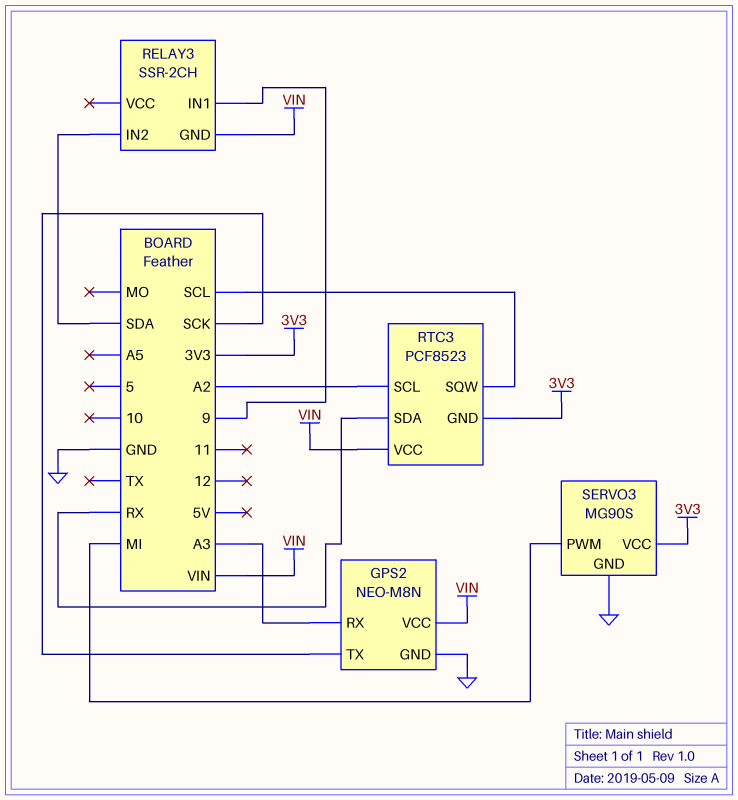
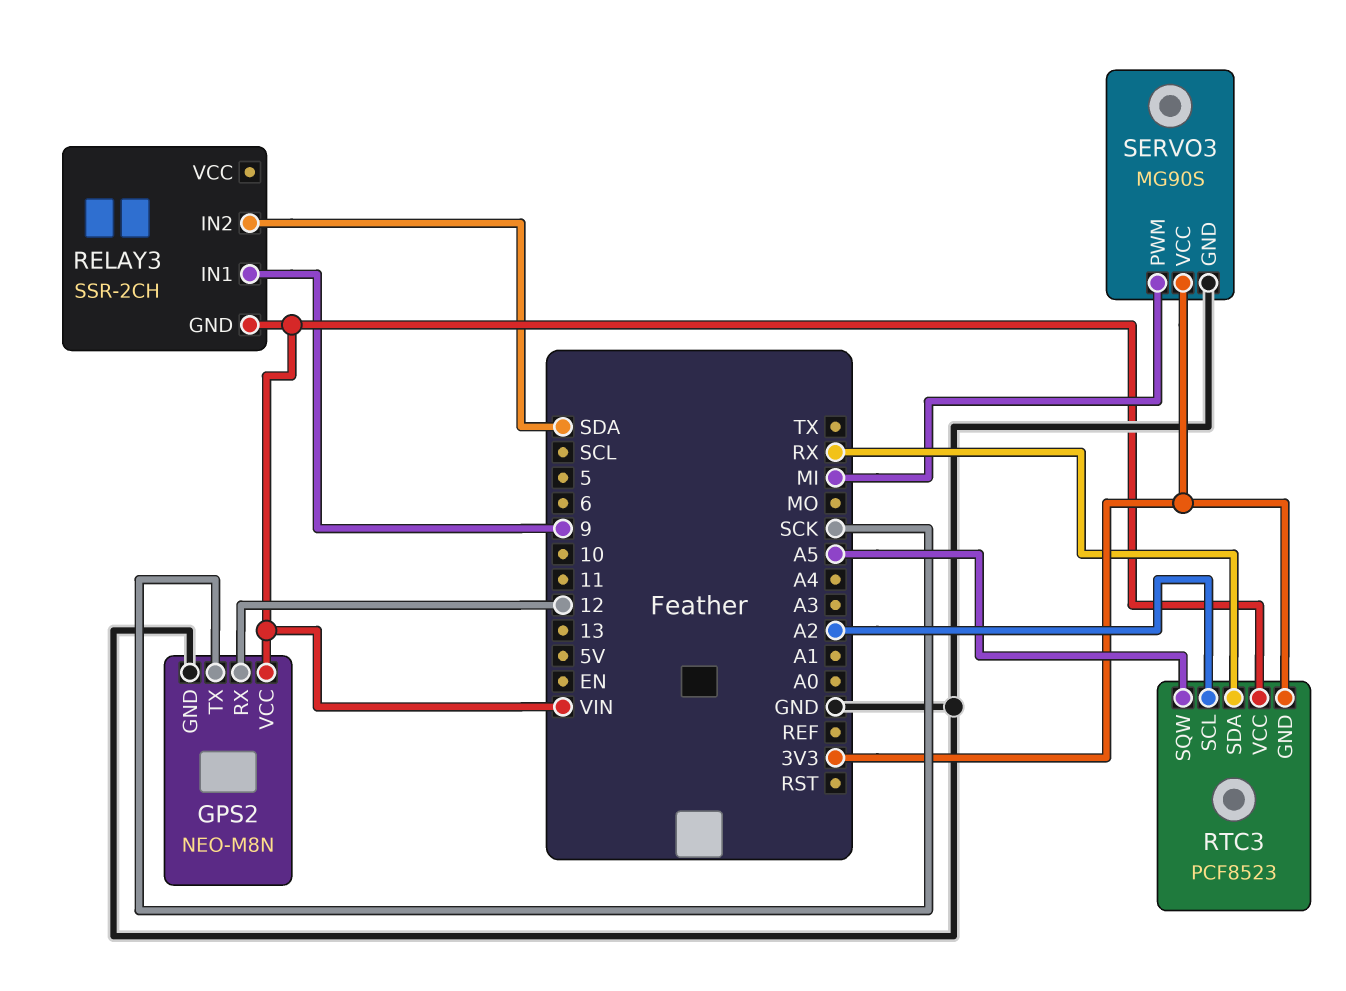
GPS2 pin RX: A3 -> 12
RTC3 pin SQW: SCL -> A5

